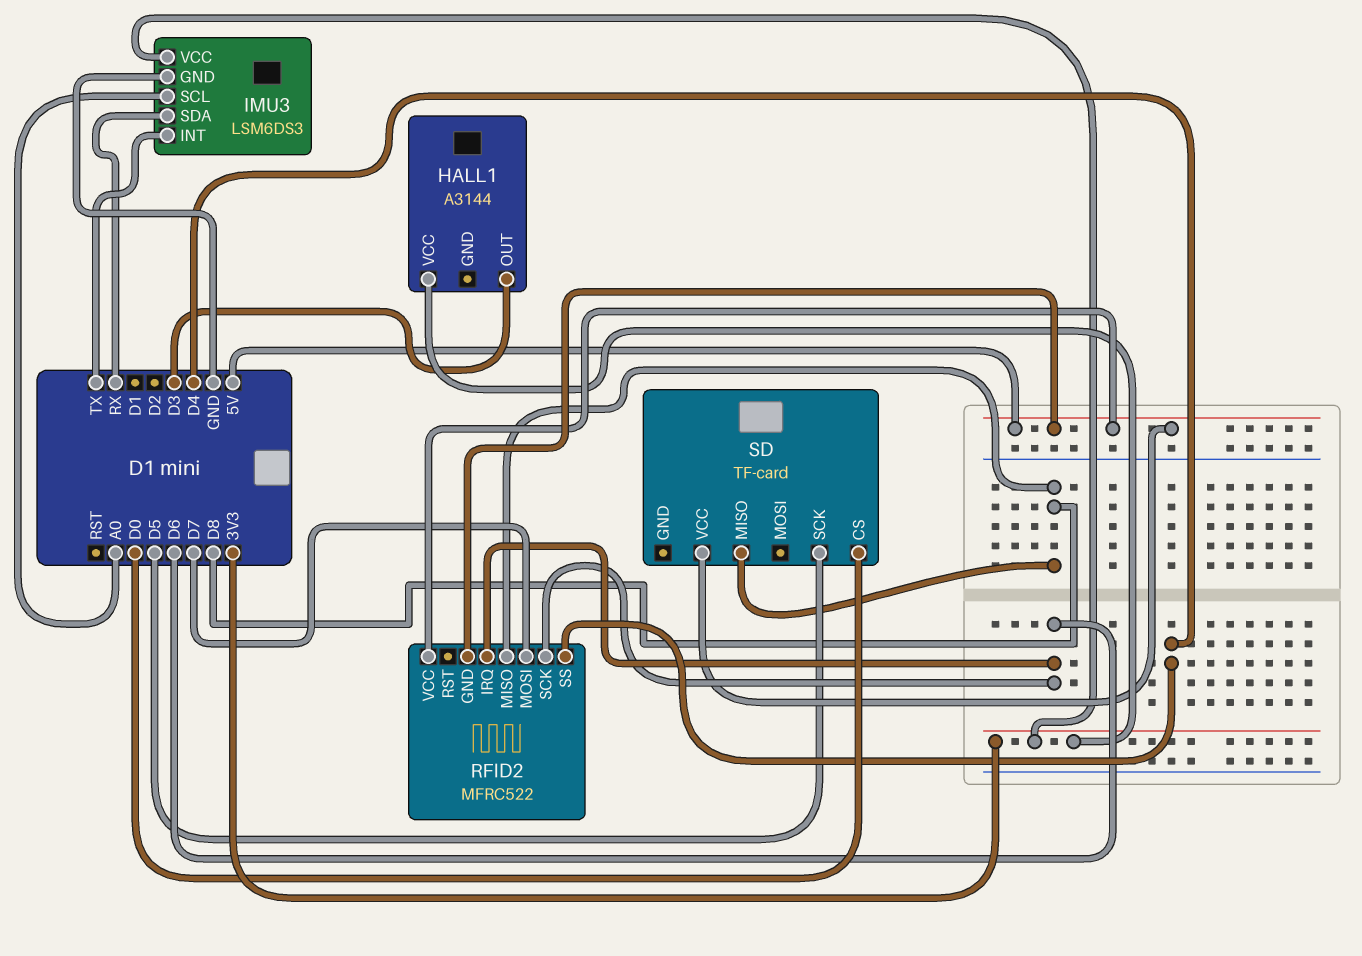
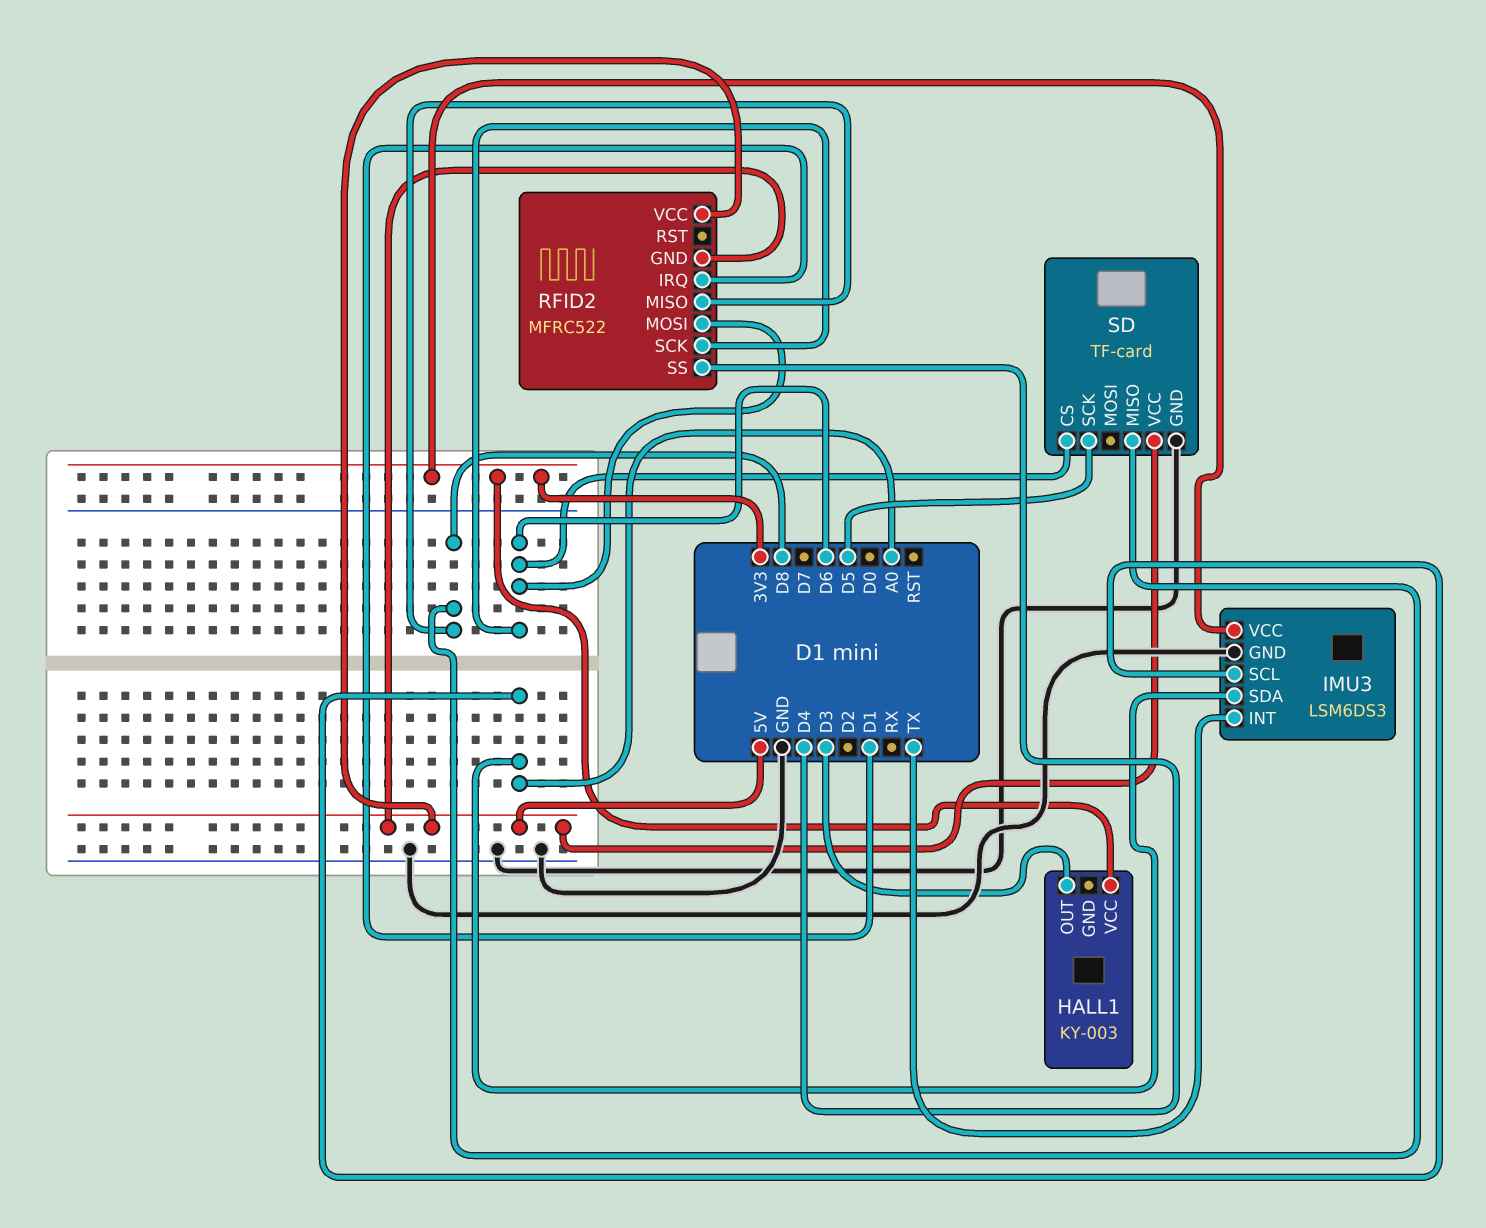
HALL1: A3144 -> KY-003
IMU3 pin SDA: RX -> A0
RFID2 pin IRQ: D6 -> D1
RFID2 pin MOSI: D7 -> D6
SD pin CS: D0 -> D6
SD pin GND: none -> GND

